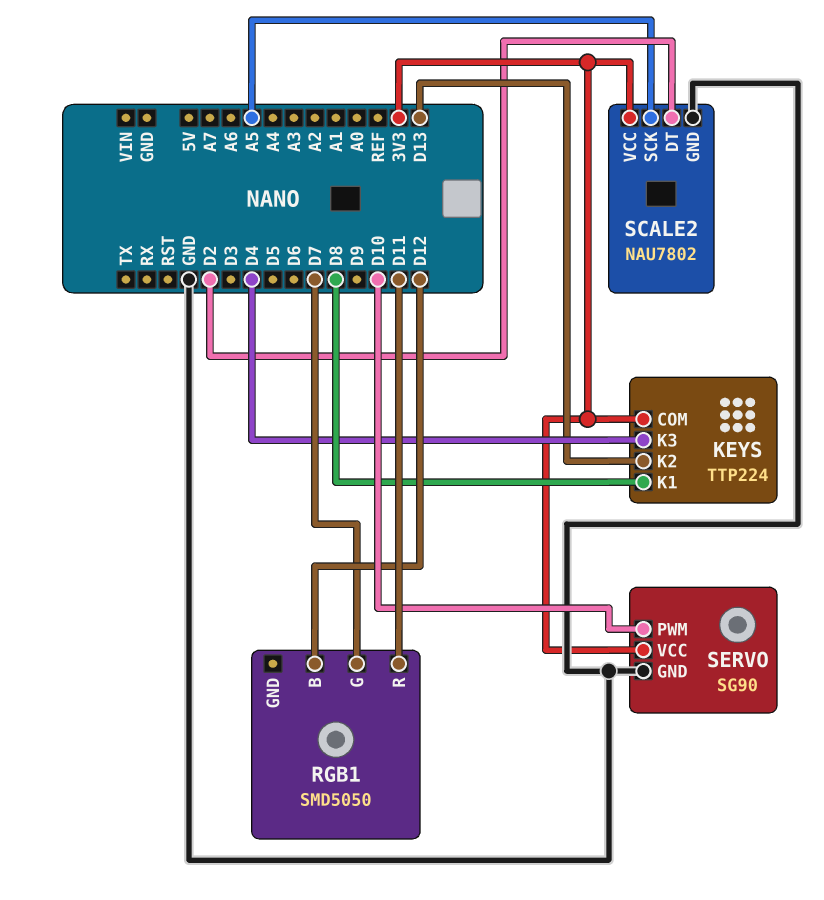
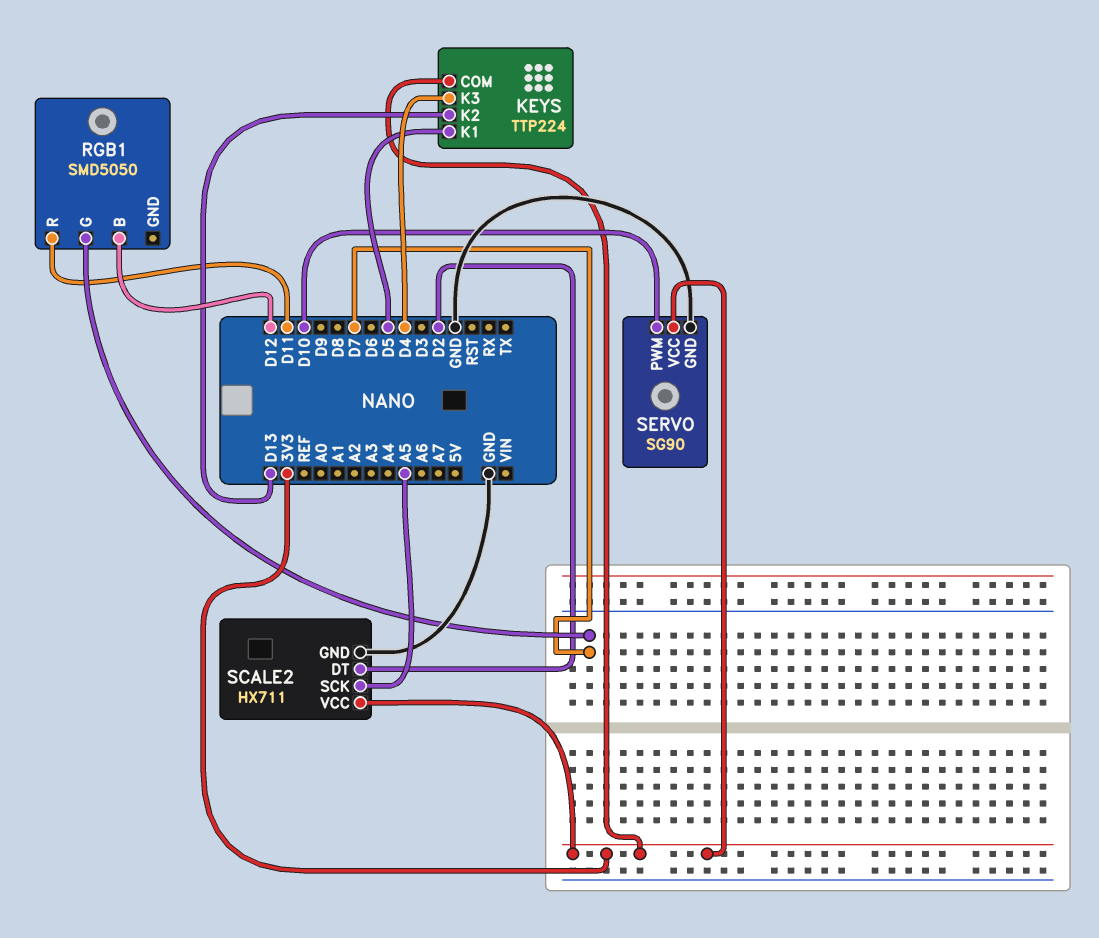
KEYS pin K1: D8 -> D5
SCALE2: NAU7802 -> HX711

